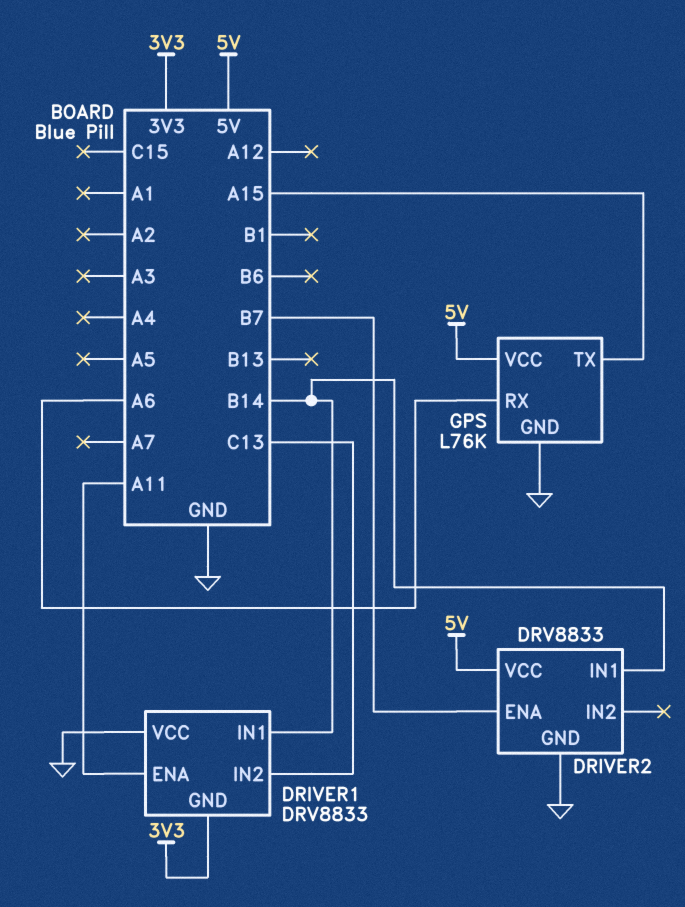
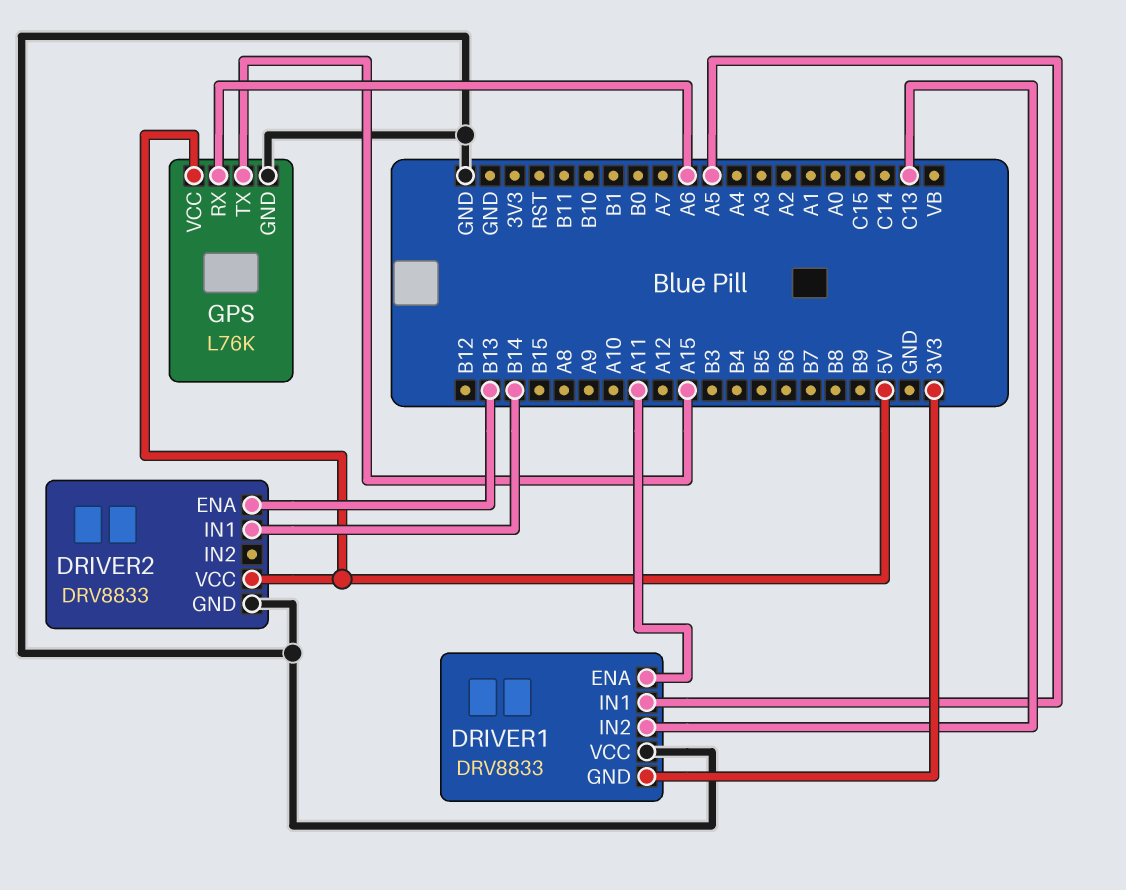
DRIVER1 pin IN1: B14 -> A5
DRIVER2 pin ENA: B7 -> B13

